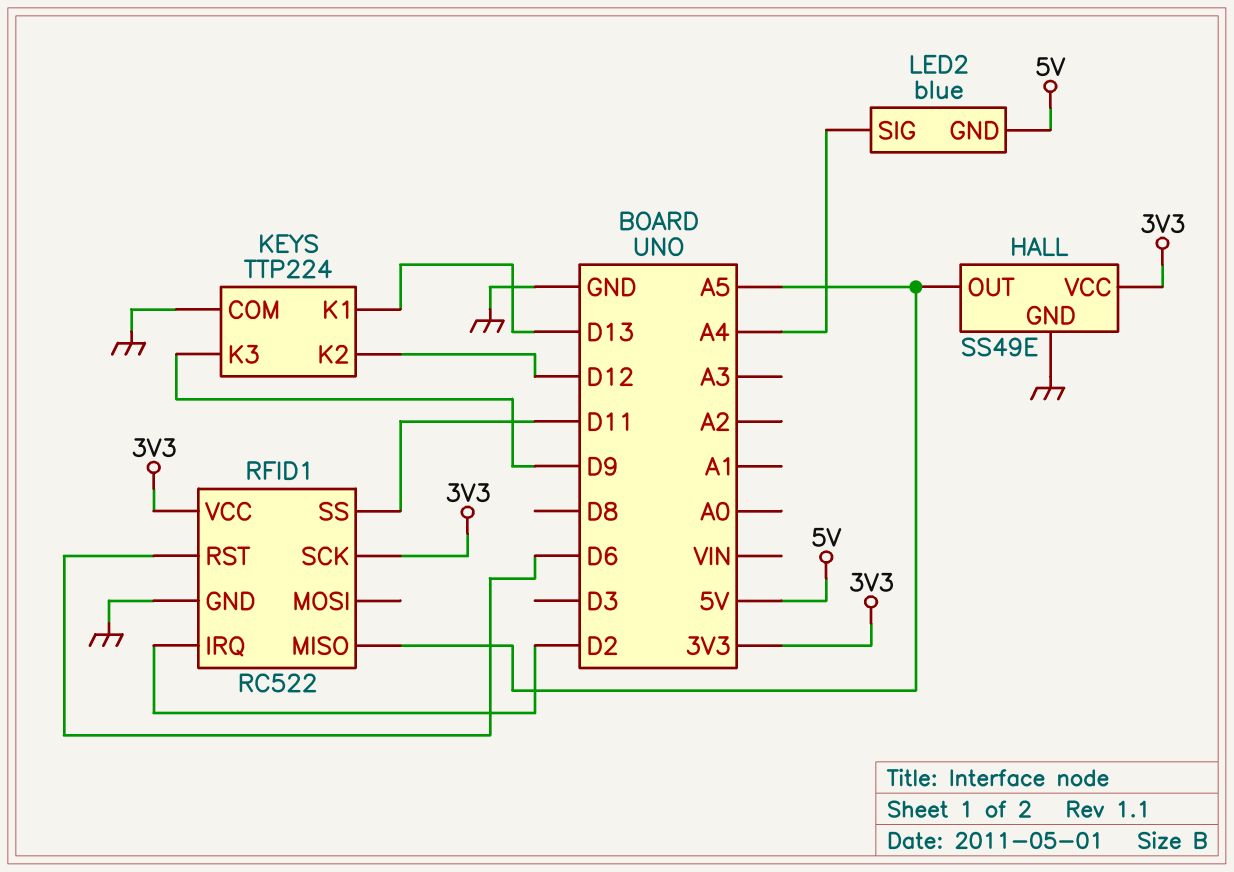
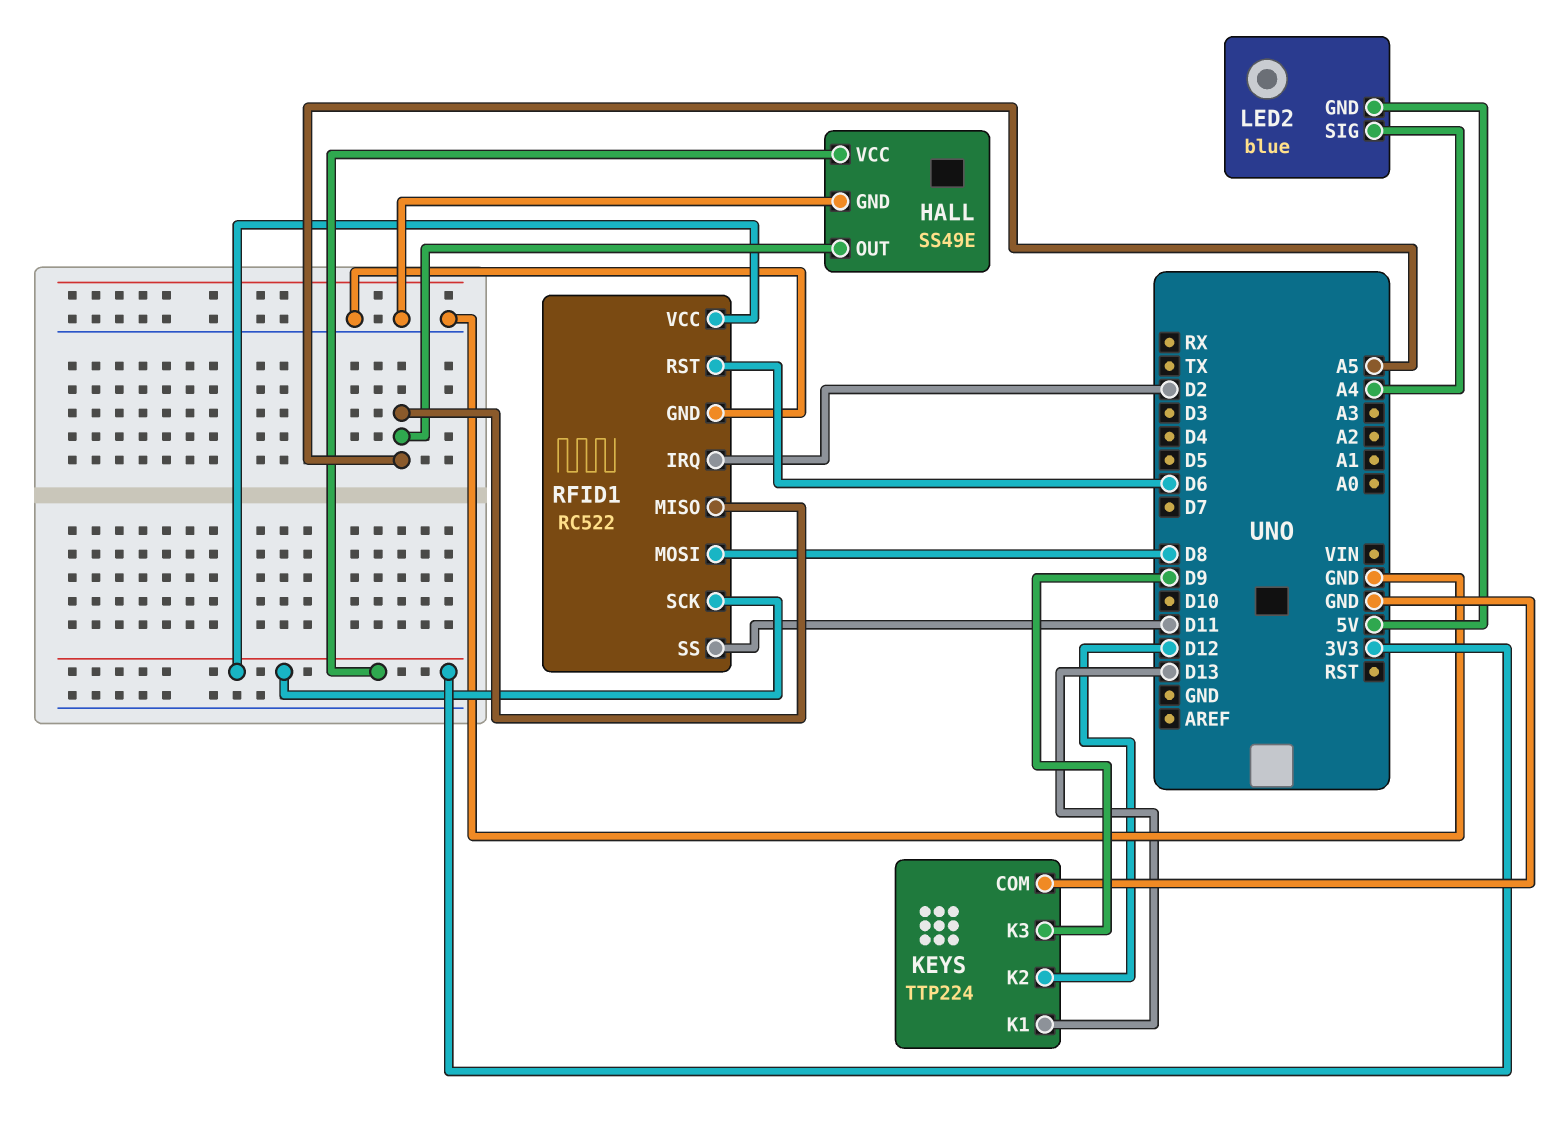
RFID1 pin MOSI: none -> D8

